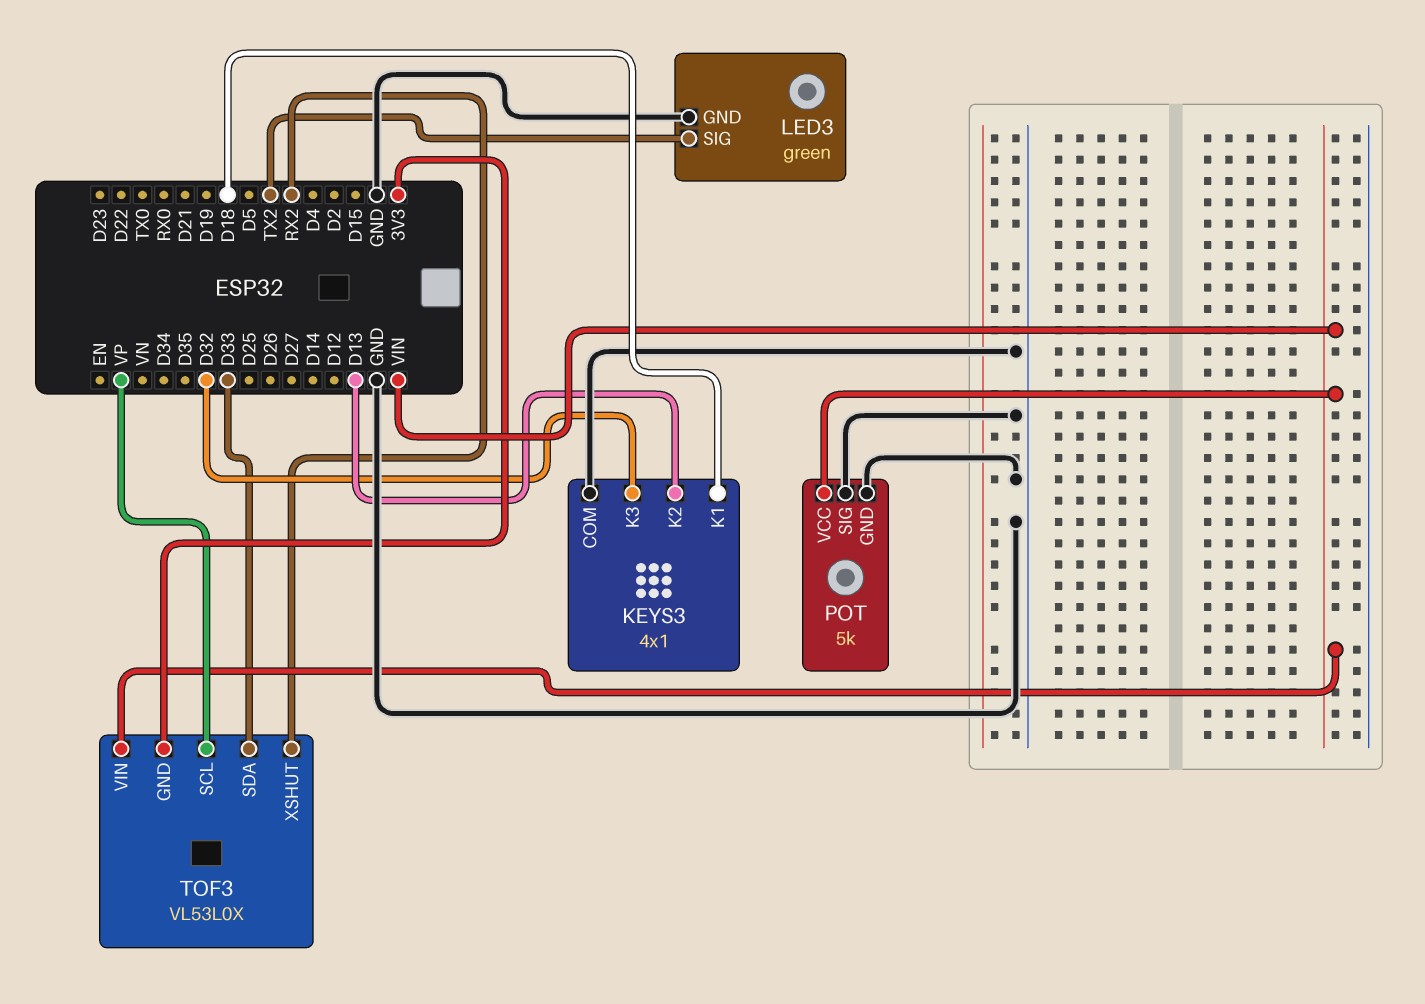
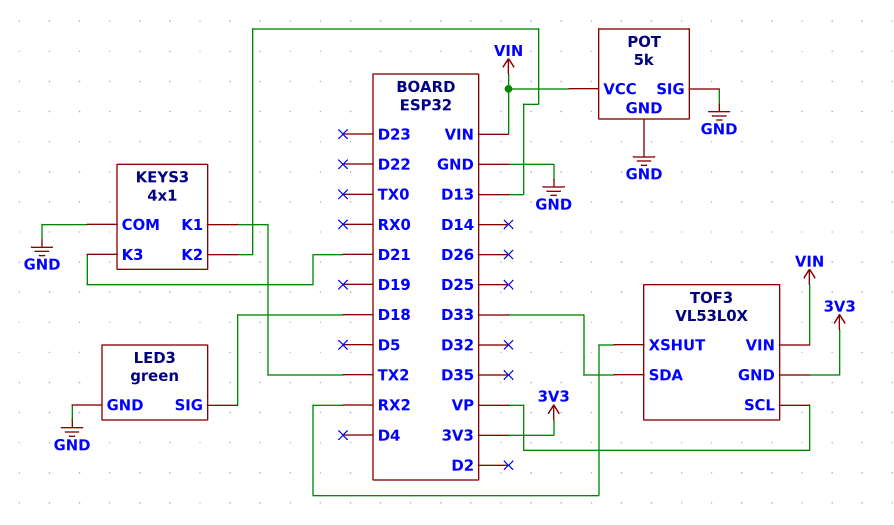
KEYS3 pin K1: D18 -> TX2
KEYS3 pin K3: D32 -> D21
LED3 pin SIG: TX2 -> D18

